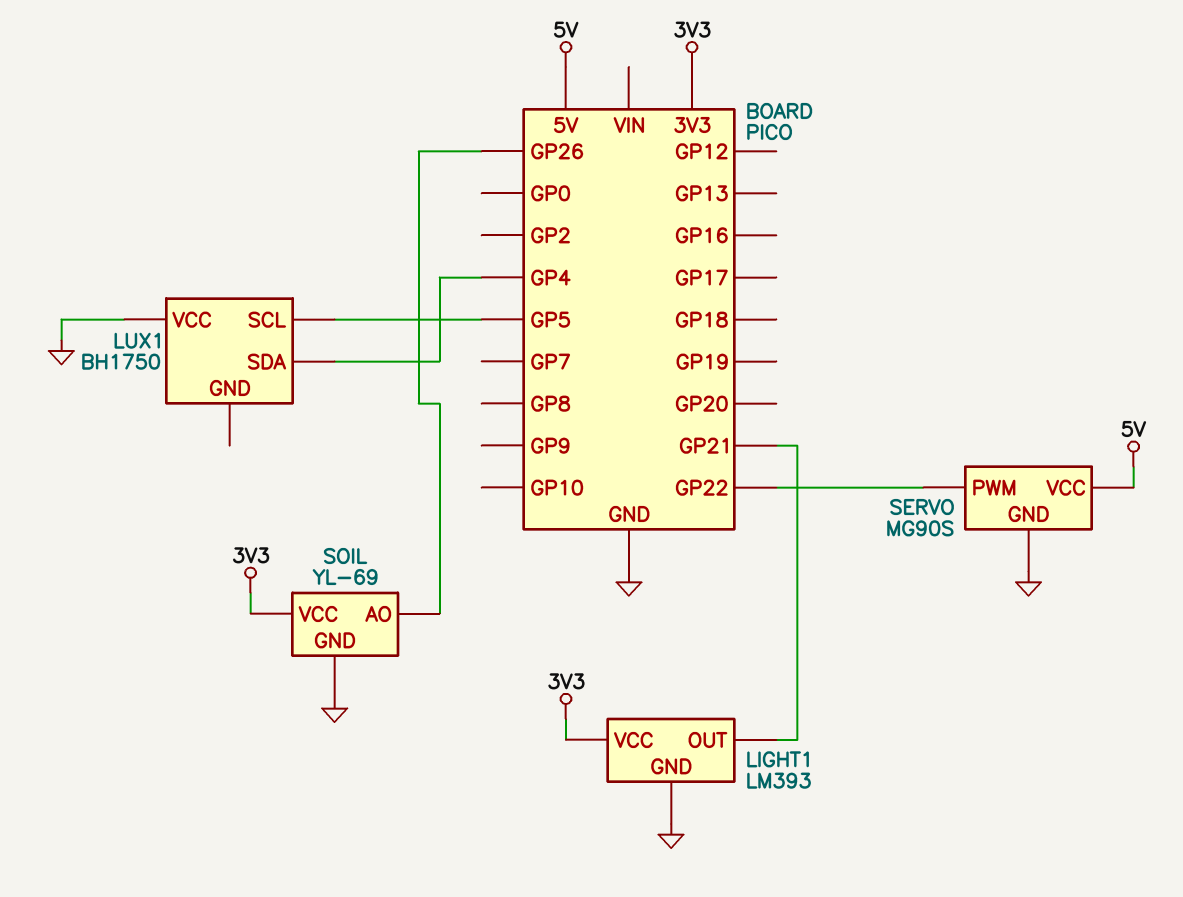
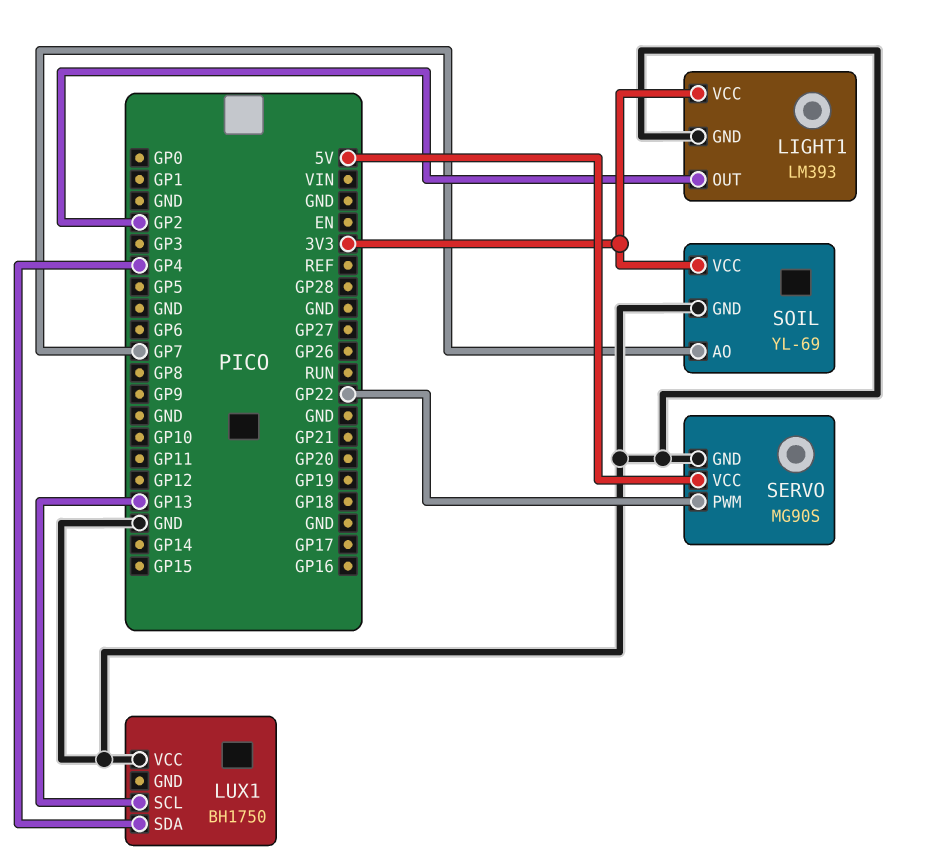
LIGHT1 pin OUT: GP21 -> GP2
LUX1 pin SCL: GP5 -> GP13
SOIL pin AO: GP26 -> GP7

